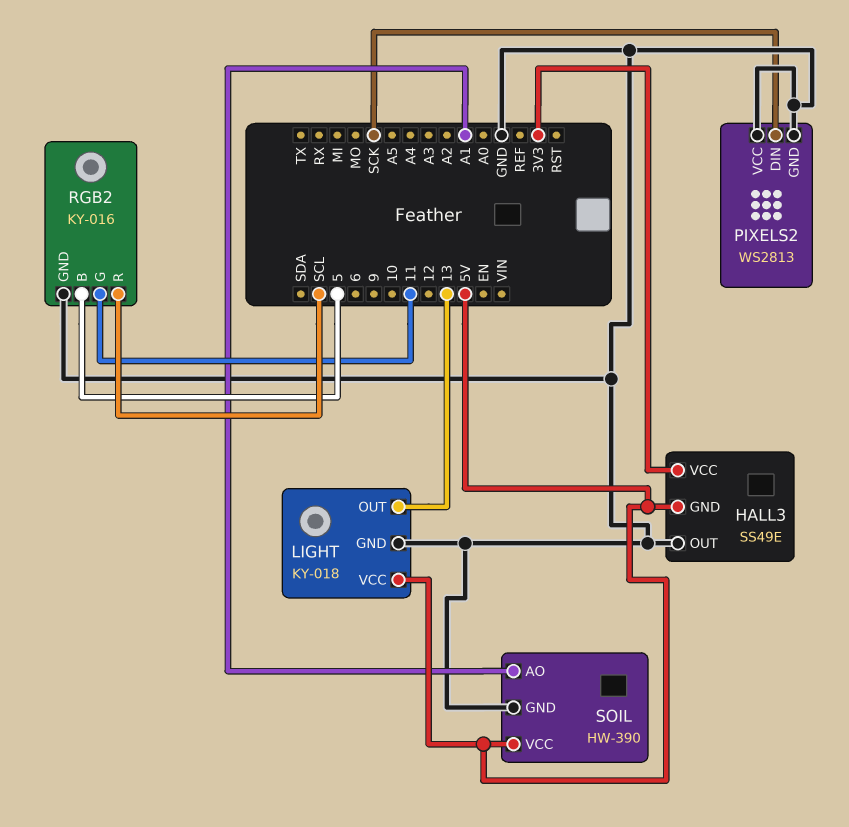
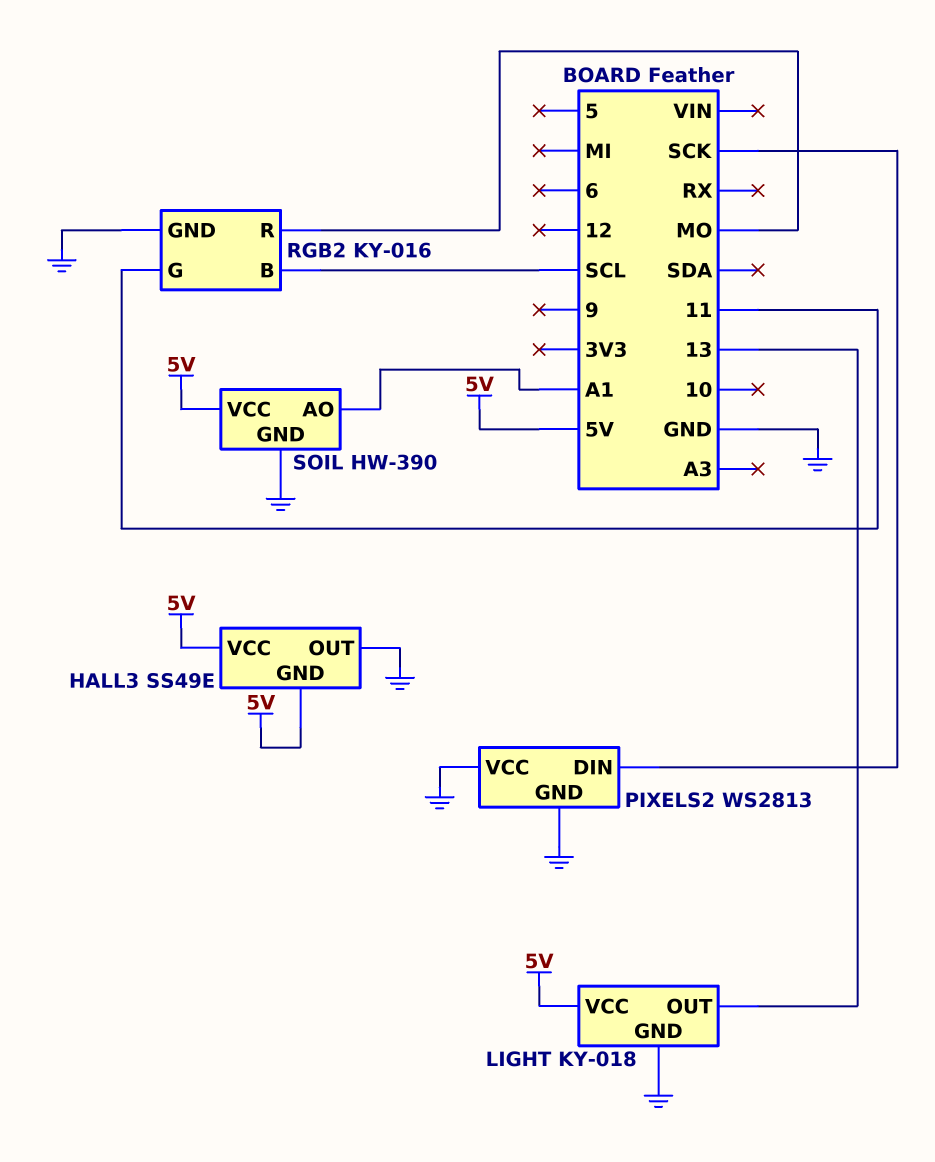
HALL3 pin VCC: 3V3 -> 5V
RGB2 pin B: 5 -> SCL
RGB2 pin R: SCL -> MO

